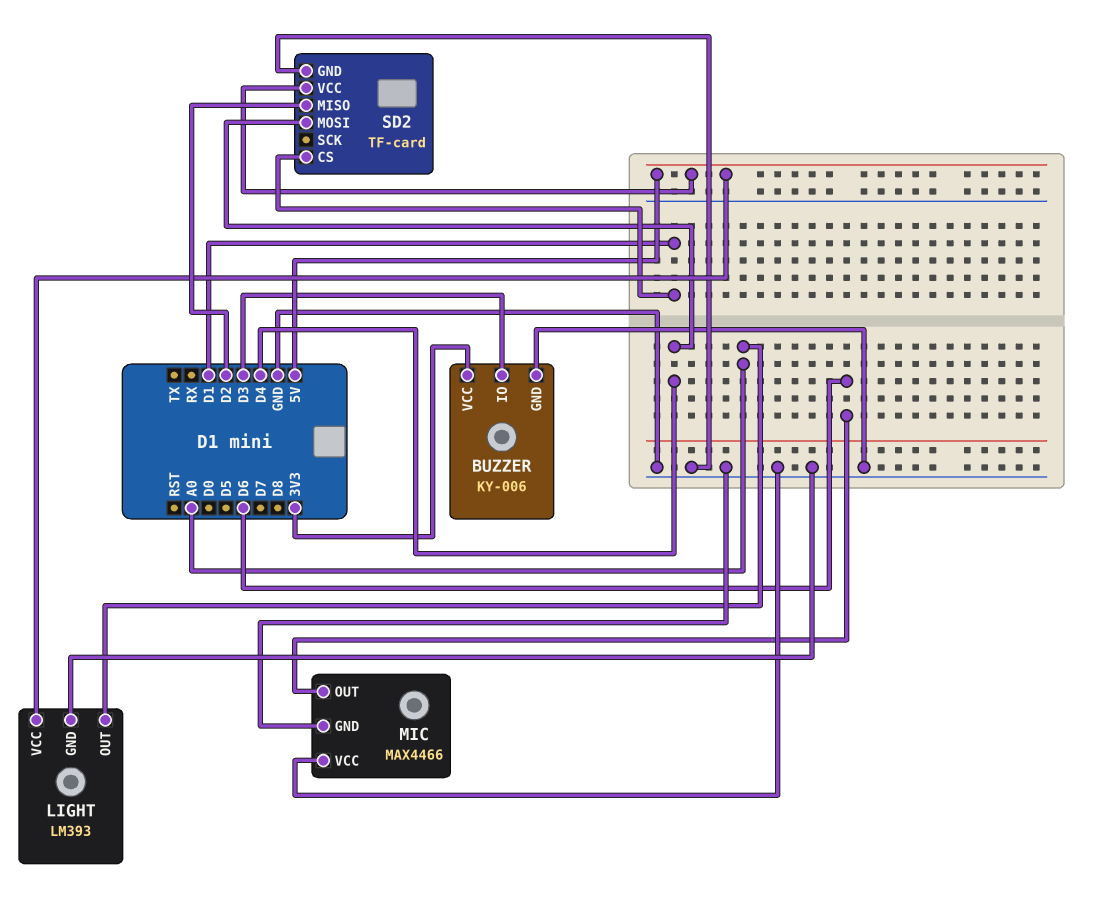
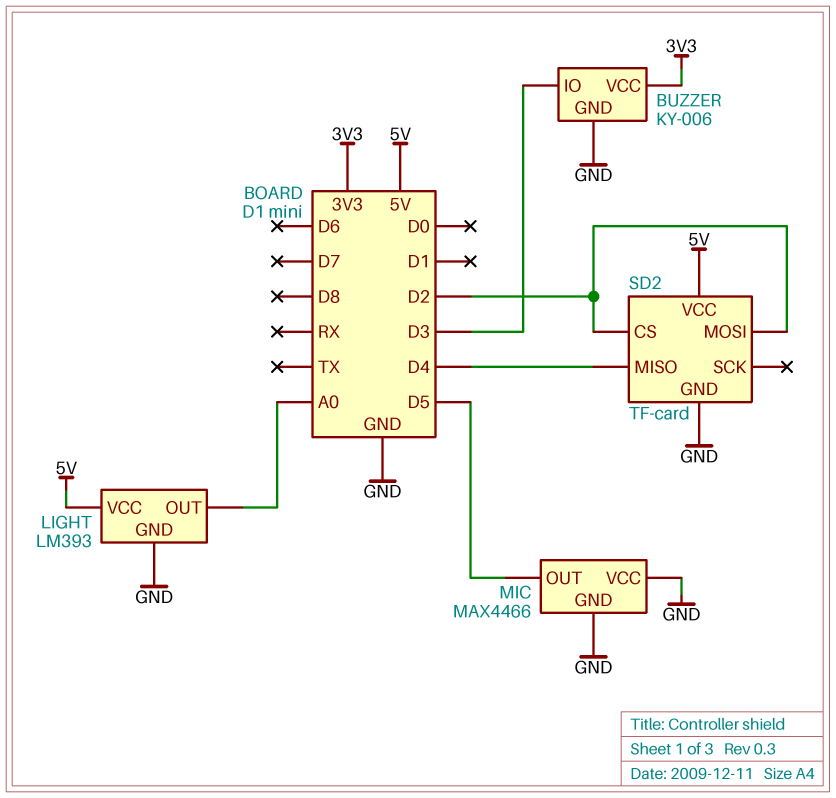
MIC pin OUT: D6 -> D5
SD2 pin CS: D1 -> D2
SD2 pin MISO: D2 -> D4
SD2 pin MOSI: D4 -> D2

